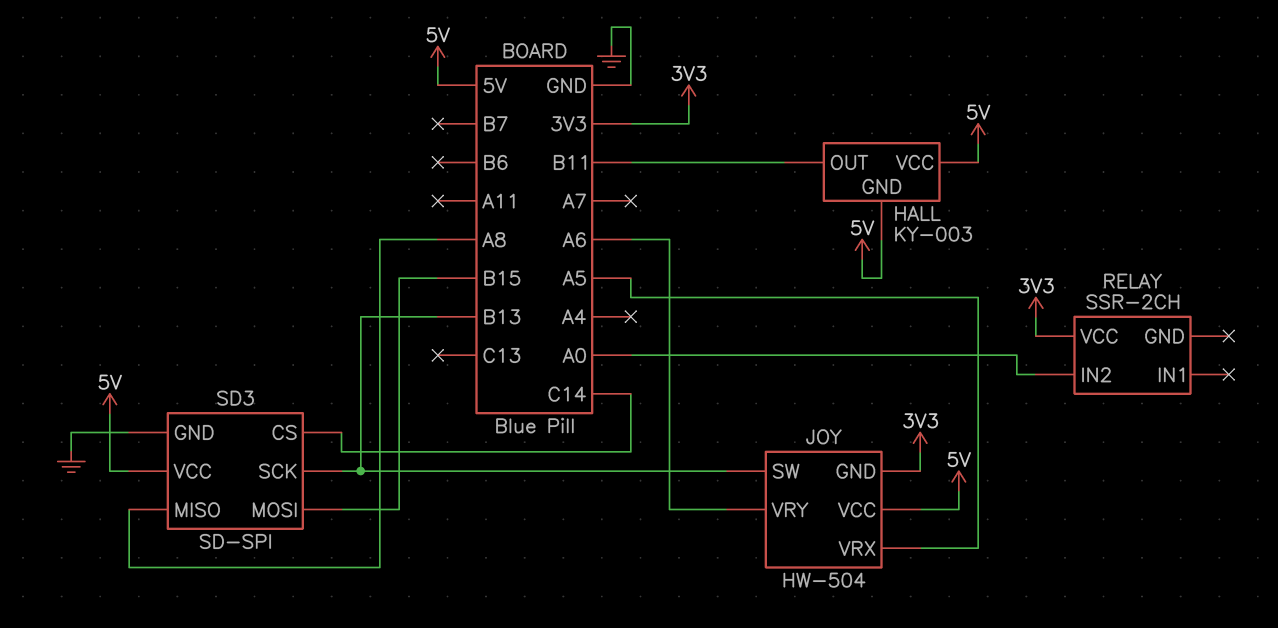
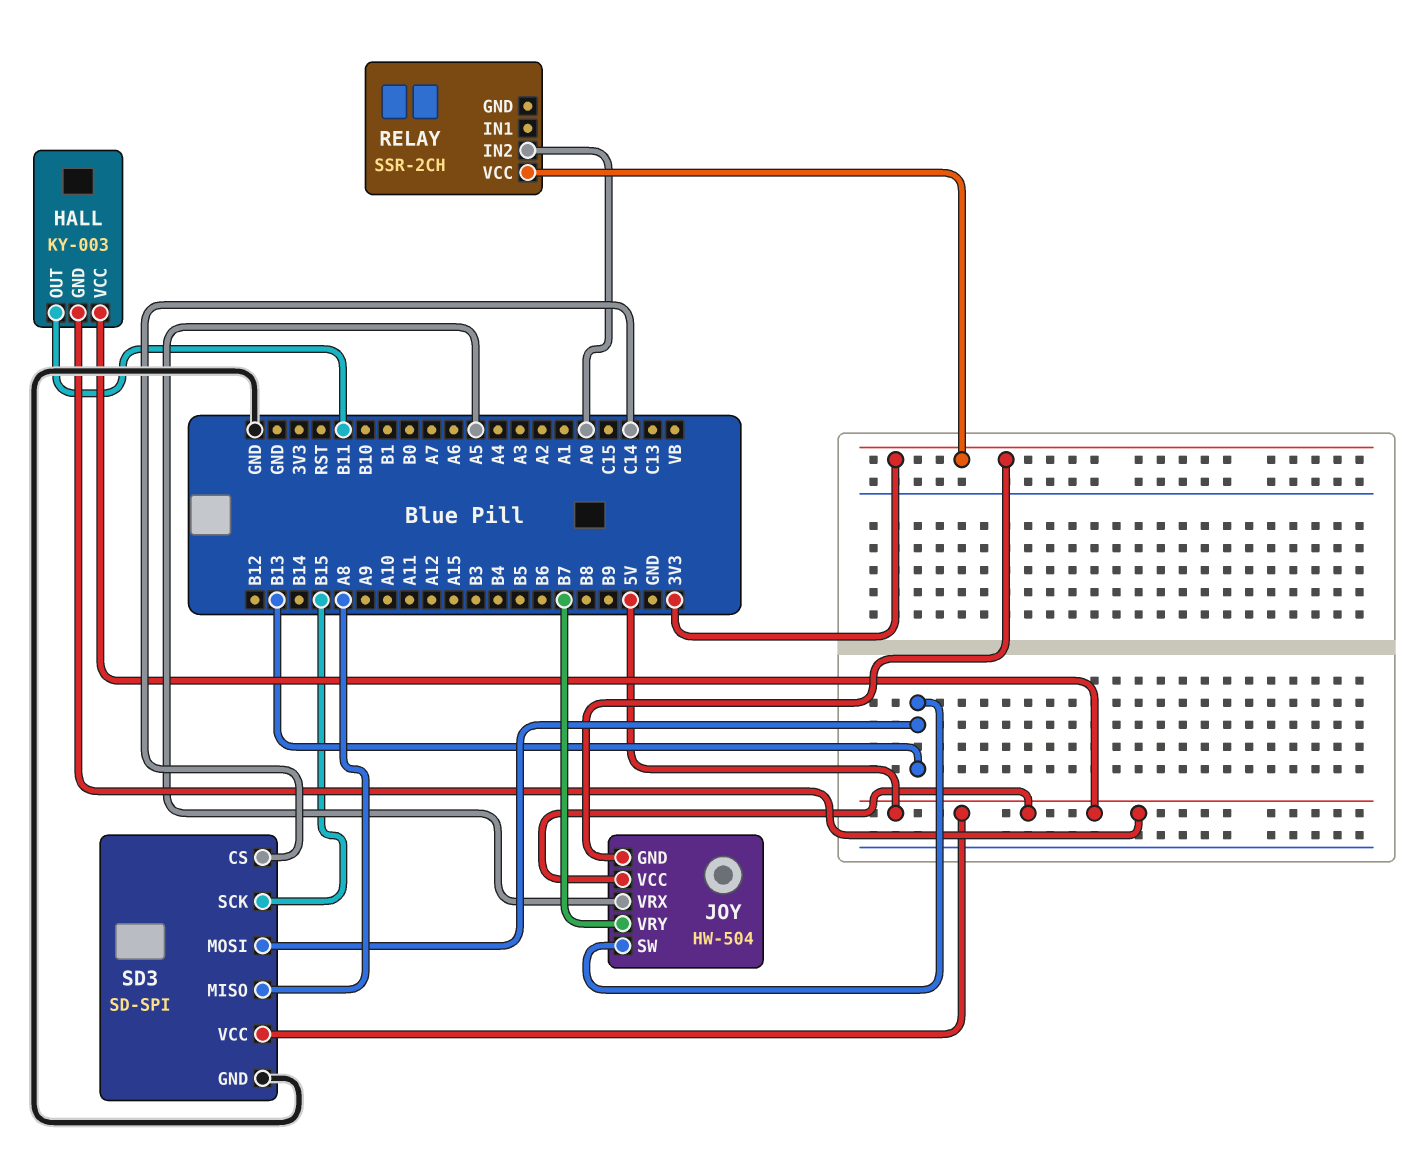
JOY pin VRY: A6 -> B7
SD3 pin MOSI: B15 -> B13
SD3 pin SCK: B13 -> B15

